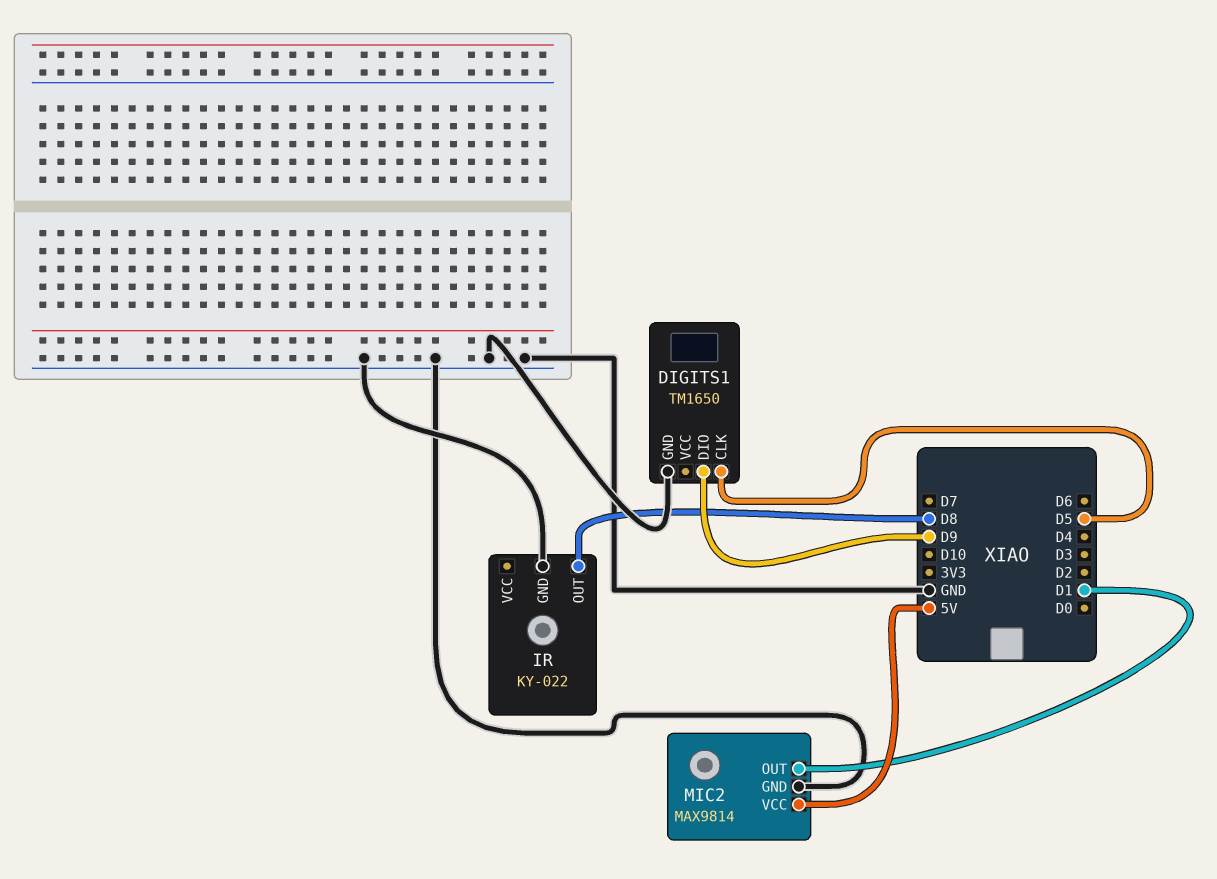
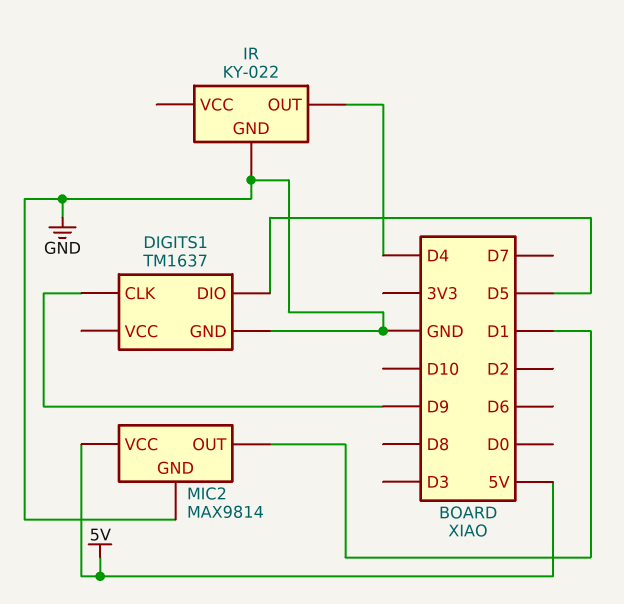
DIGITS1: TM1650 -> TM1637
DIGITS1 pin CLK: D5 -> D9
DIGITS1 pin DIO: D9 -> D5
IR pin OUT: D8 -> D4

